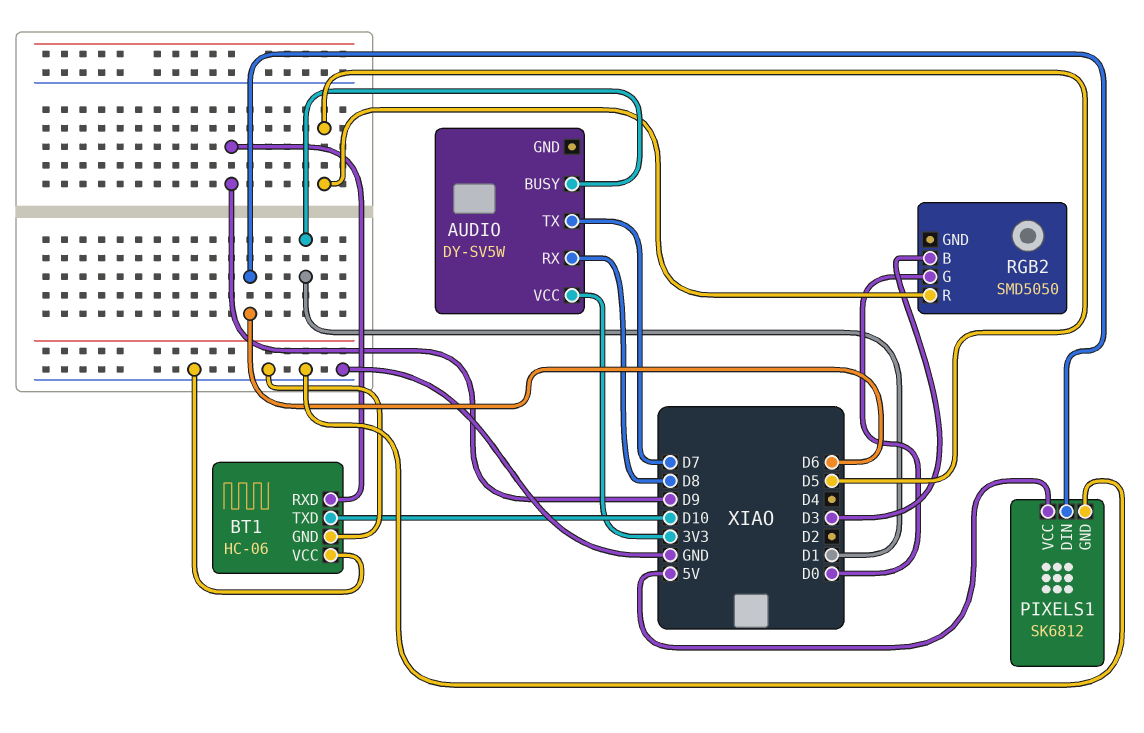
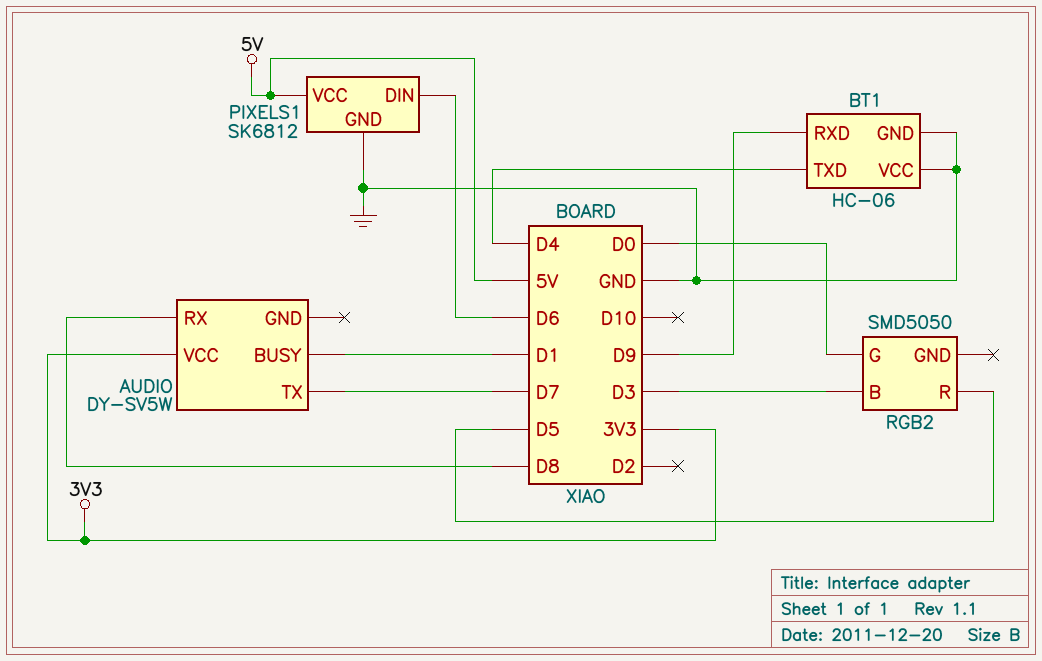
BT1 pin TXD: D10 -> D4

